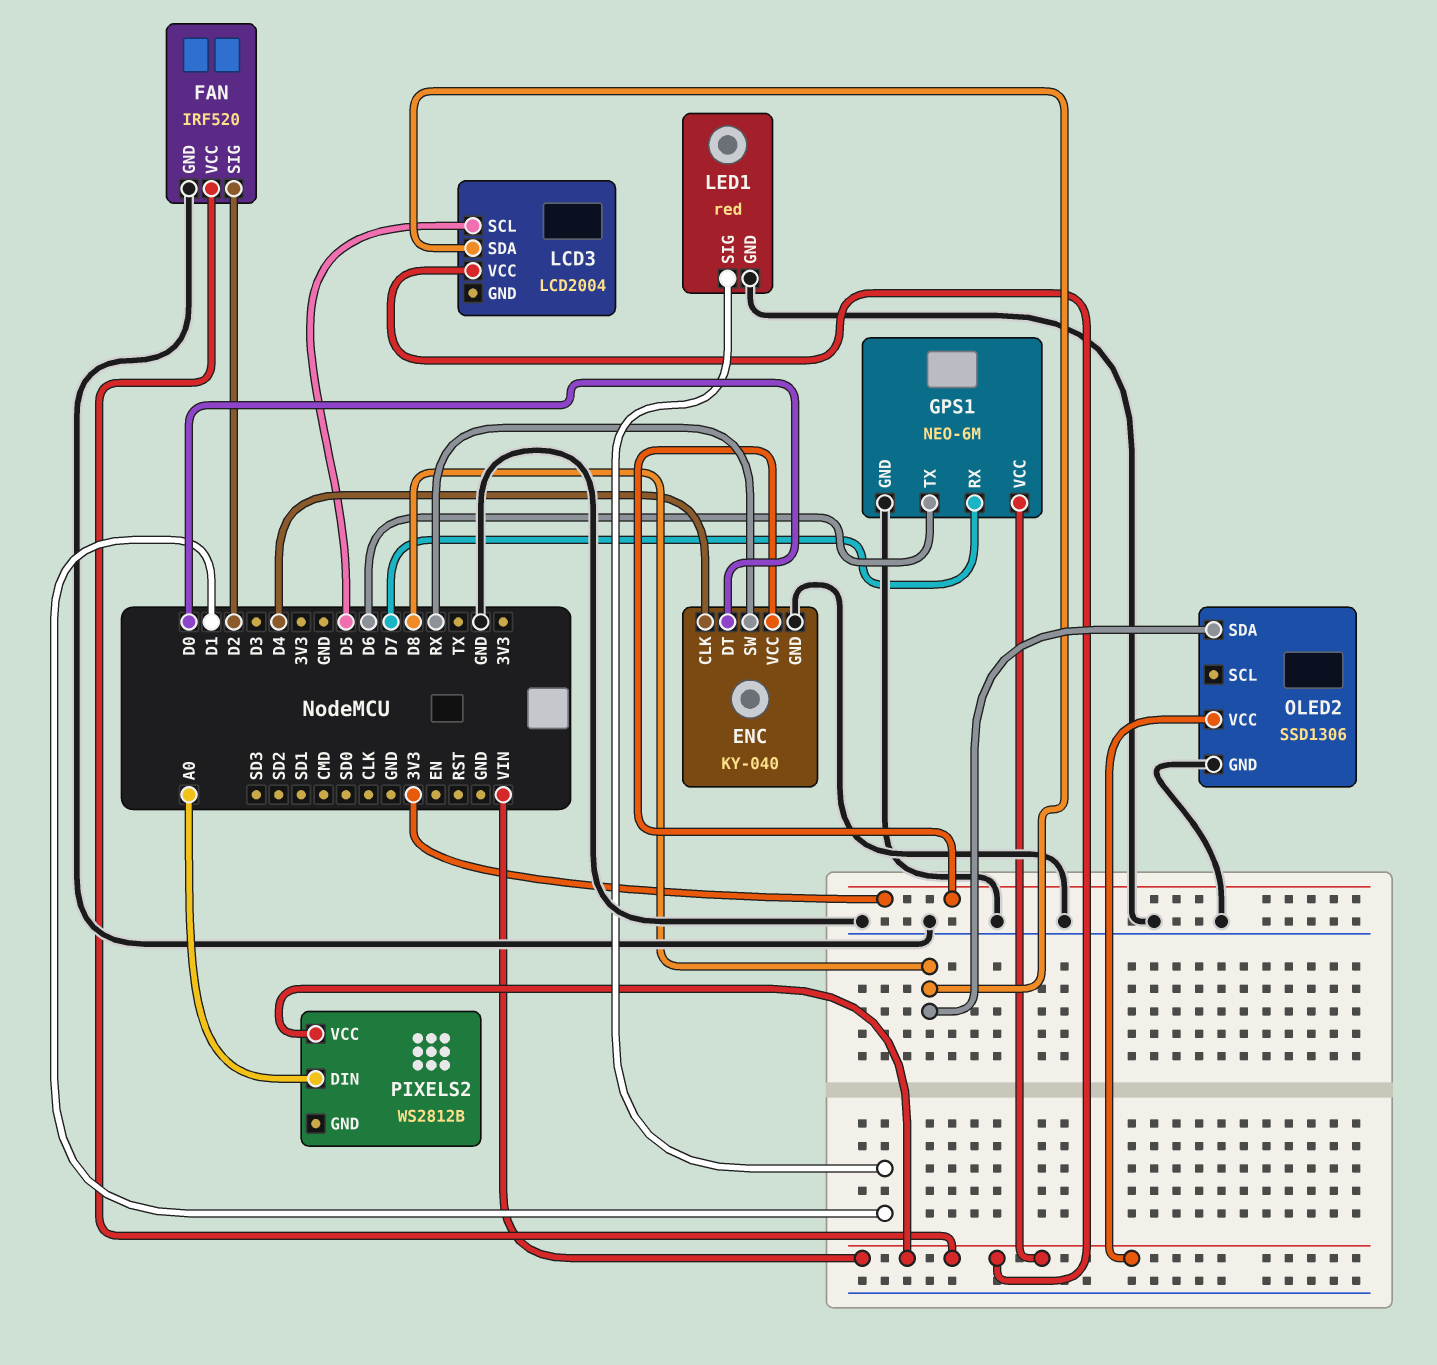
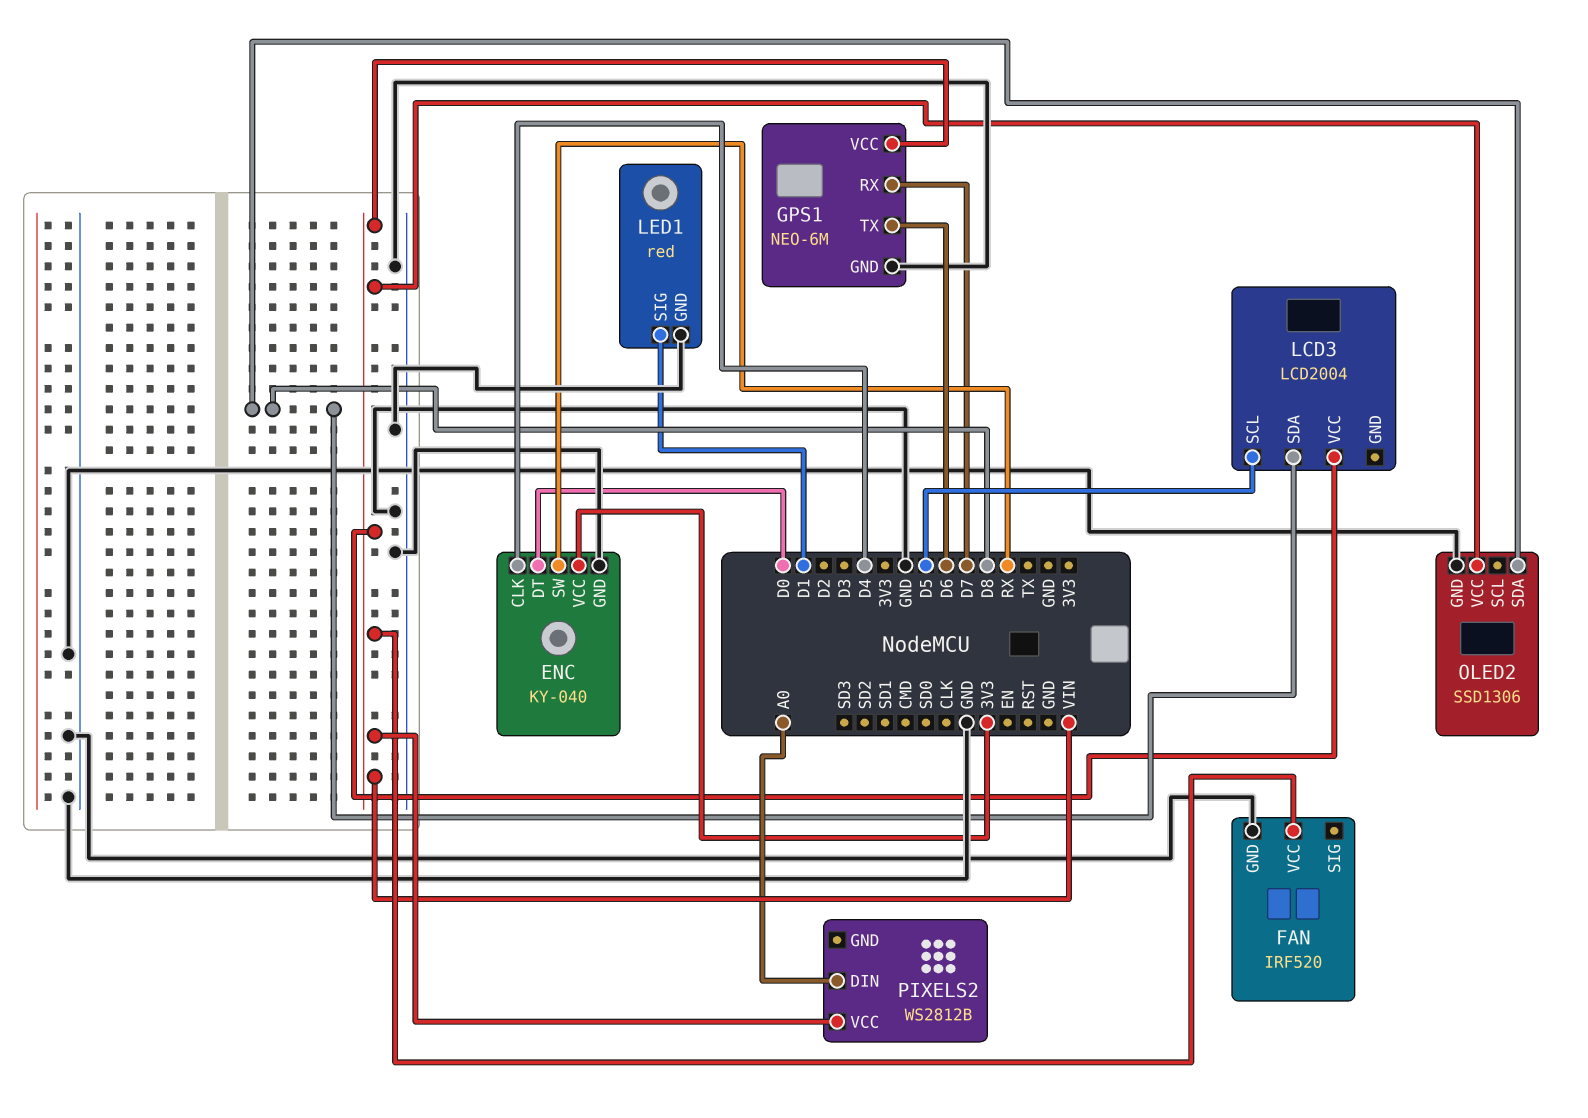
FAN pin SIG: D2 -> none

